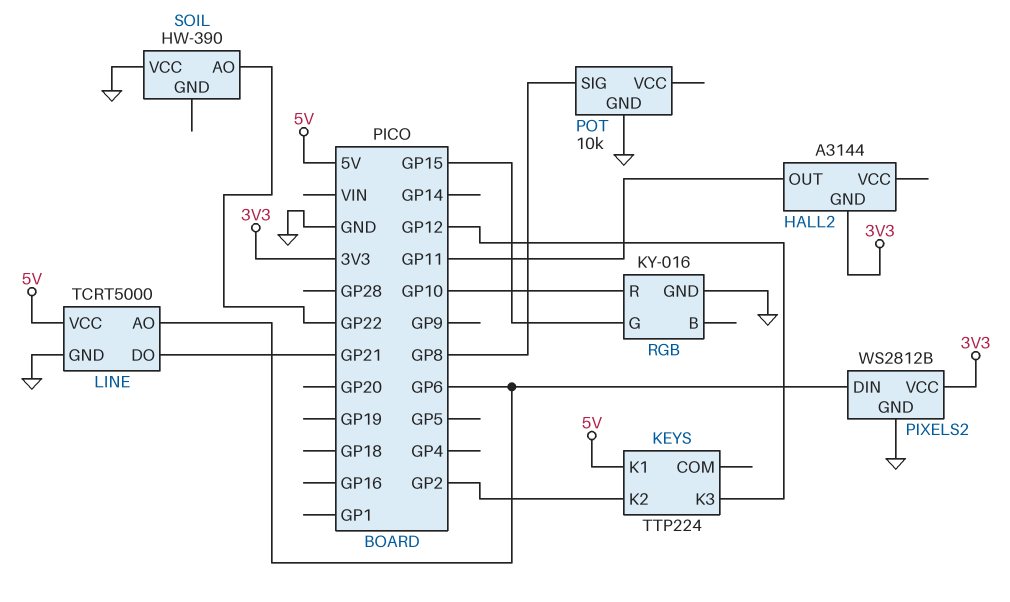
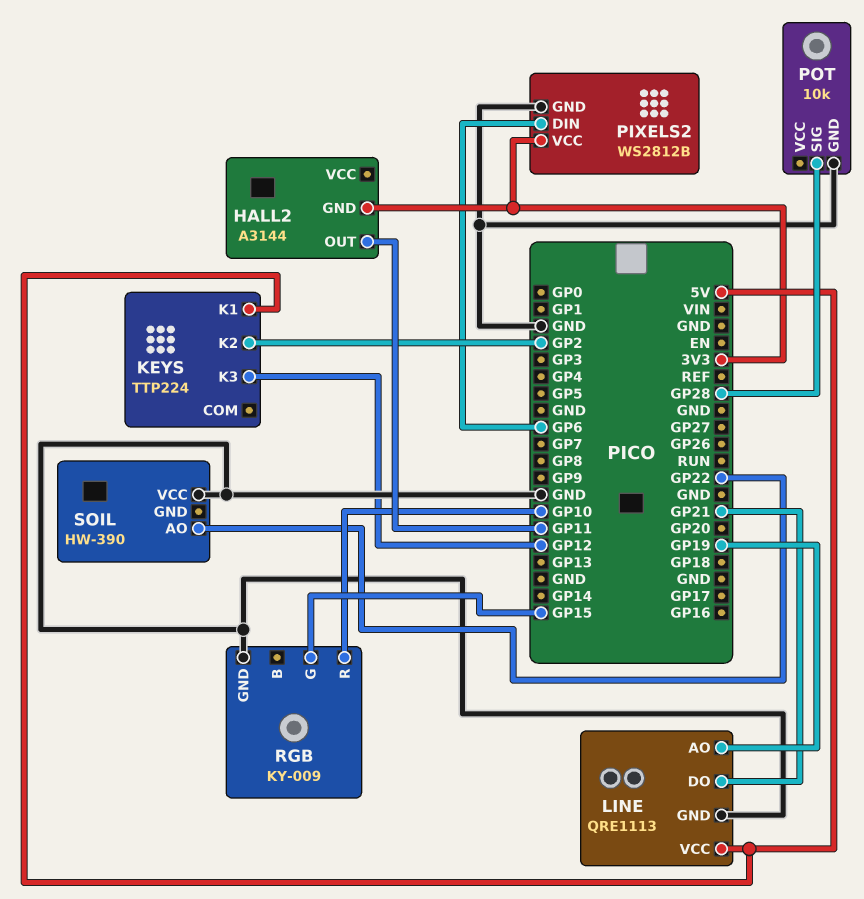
LINE: TCRT5000 -> QRE1113
LINE pin AO: GP6 -> GP19
POT pin SIG: GP8 -> GP28
RGB: KY-016 -> KY-009

